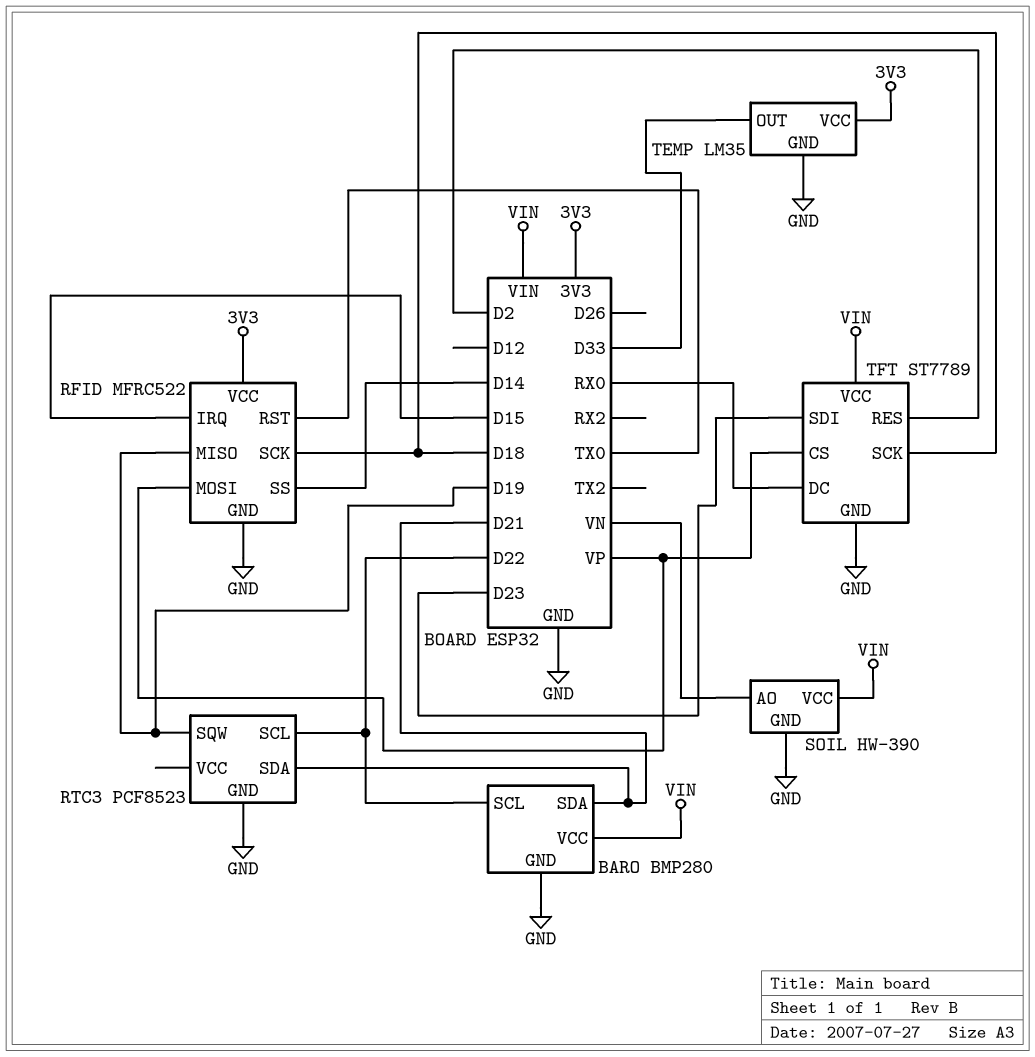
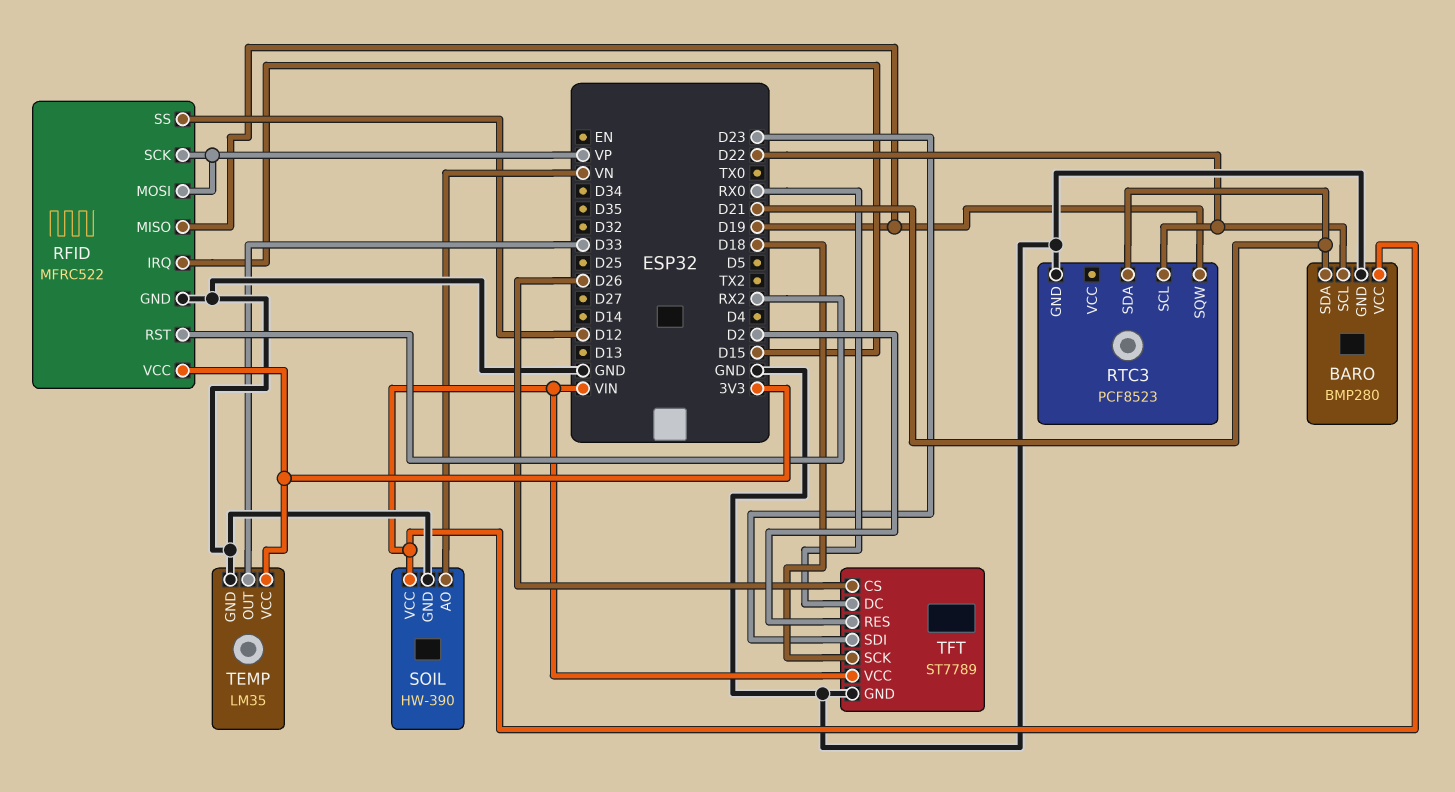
RFID pin RST: TX0 -> RX2
RFID pin SCK: D18 -> VP
RFID pin SS: D14 -> D12
TFT pin CS: VP -> D26

